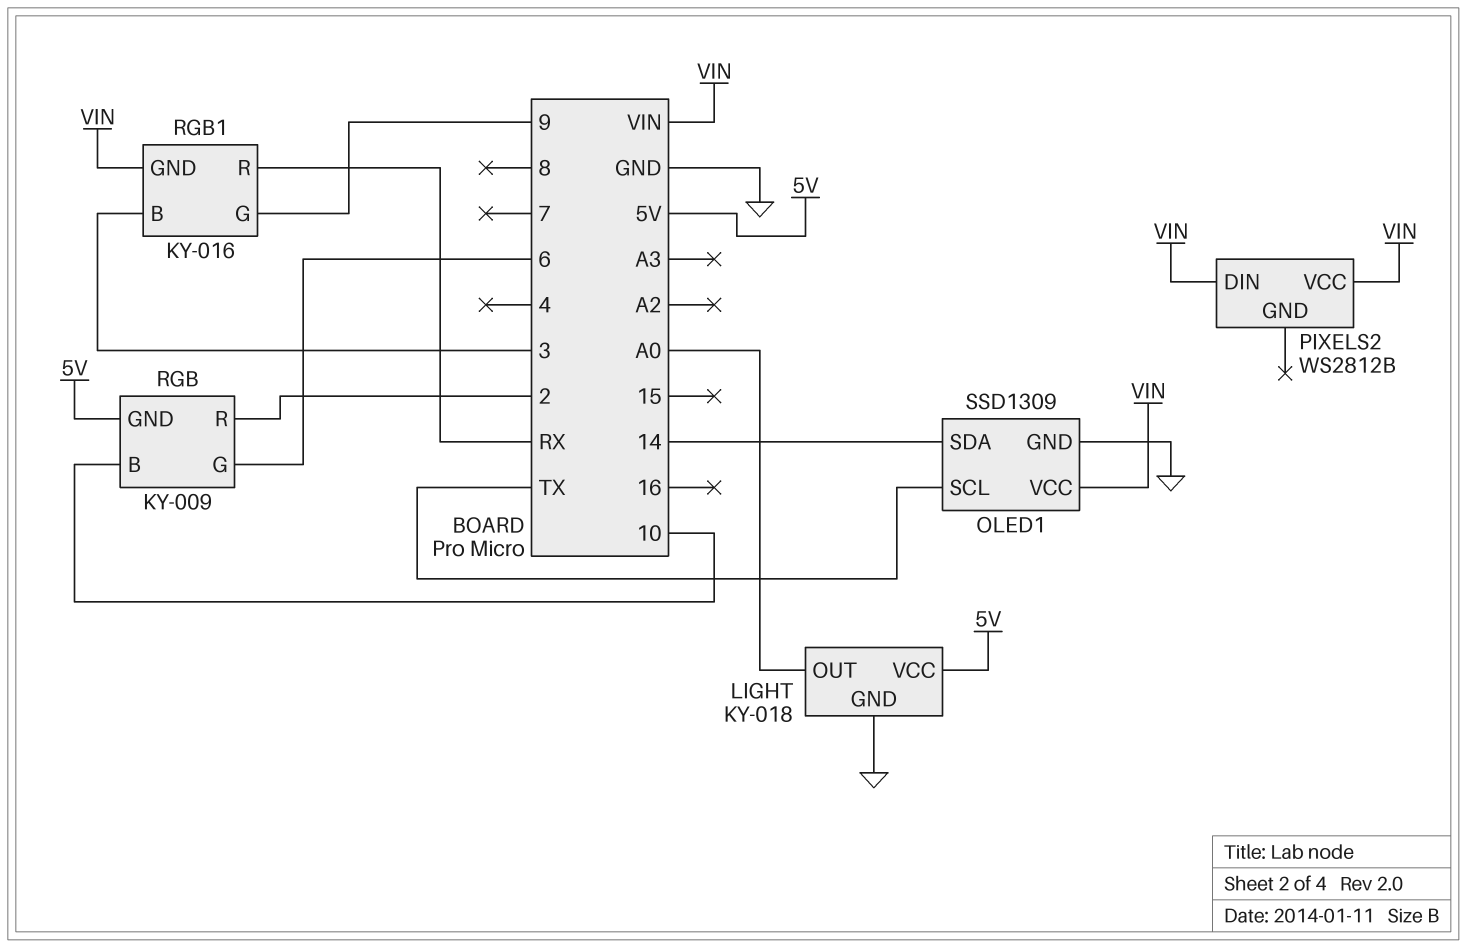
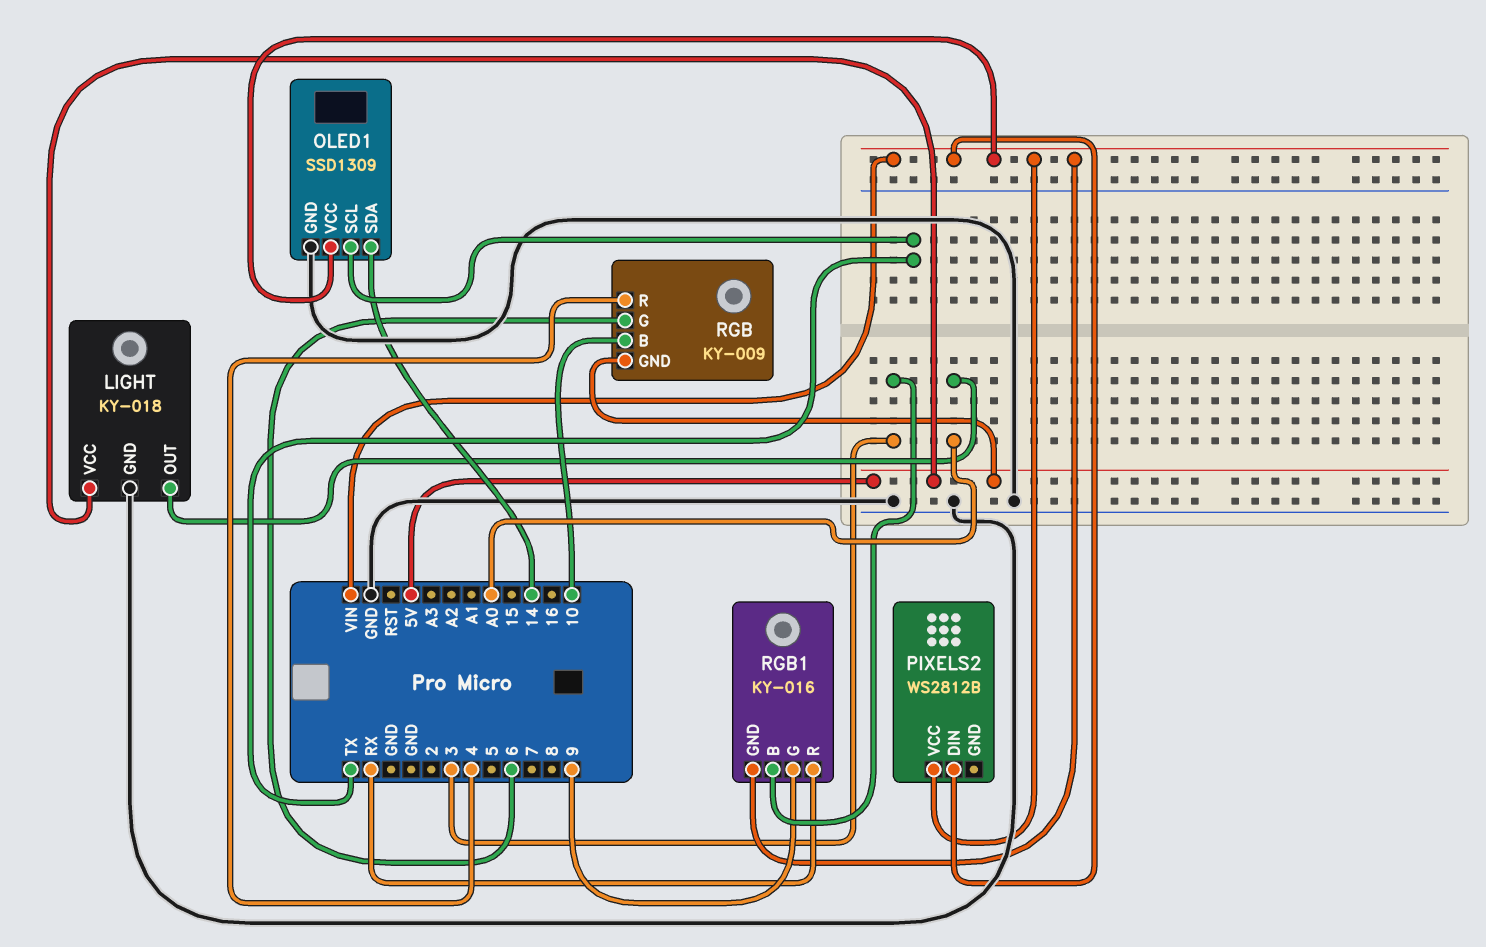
RGB pin R: 2 -> 4

